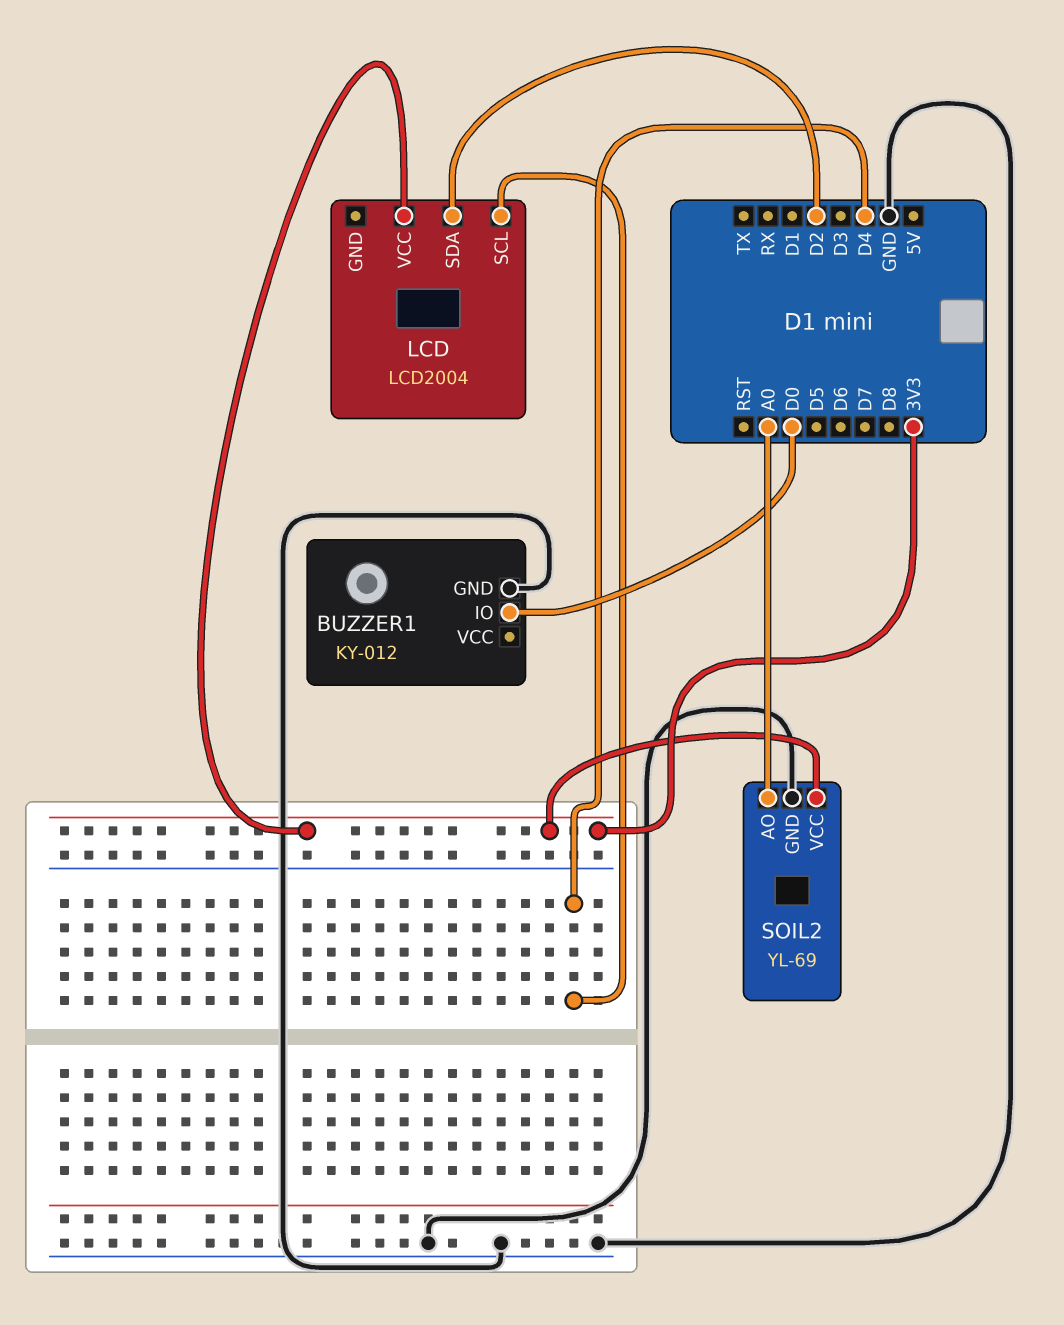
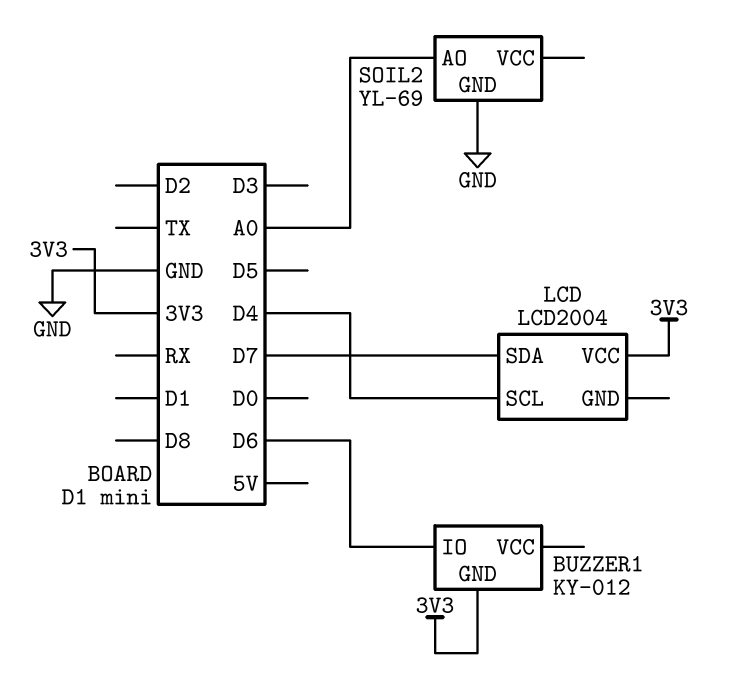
BUZZER1 pin GND: GND -> 3V3
BUZZER1 pin IO: D0 -> D6
LCD pin SDA: D2 -> D7
SOIL2 pin VCC: 3V3 -> none

